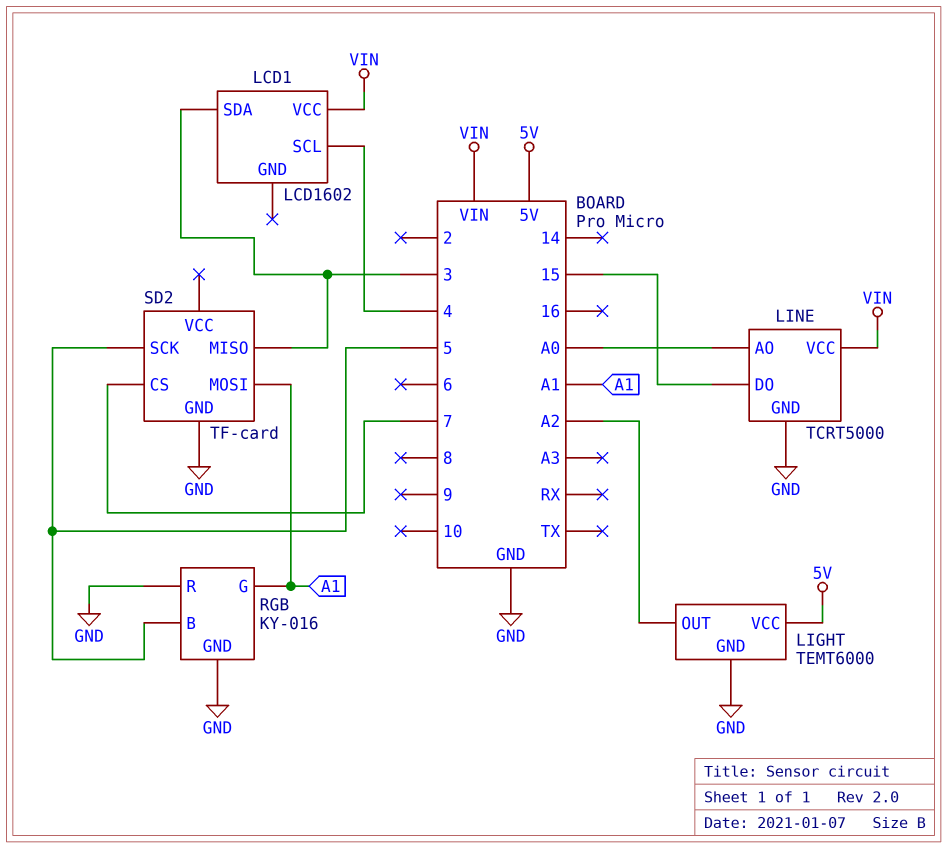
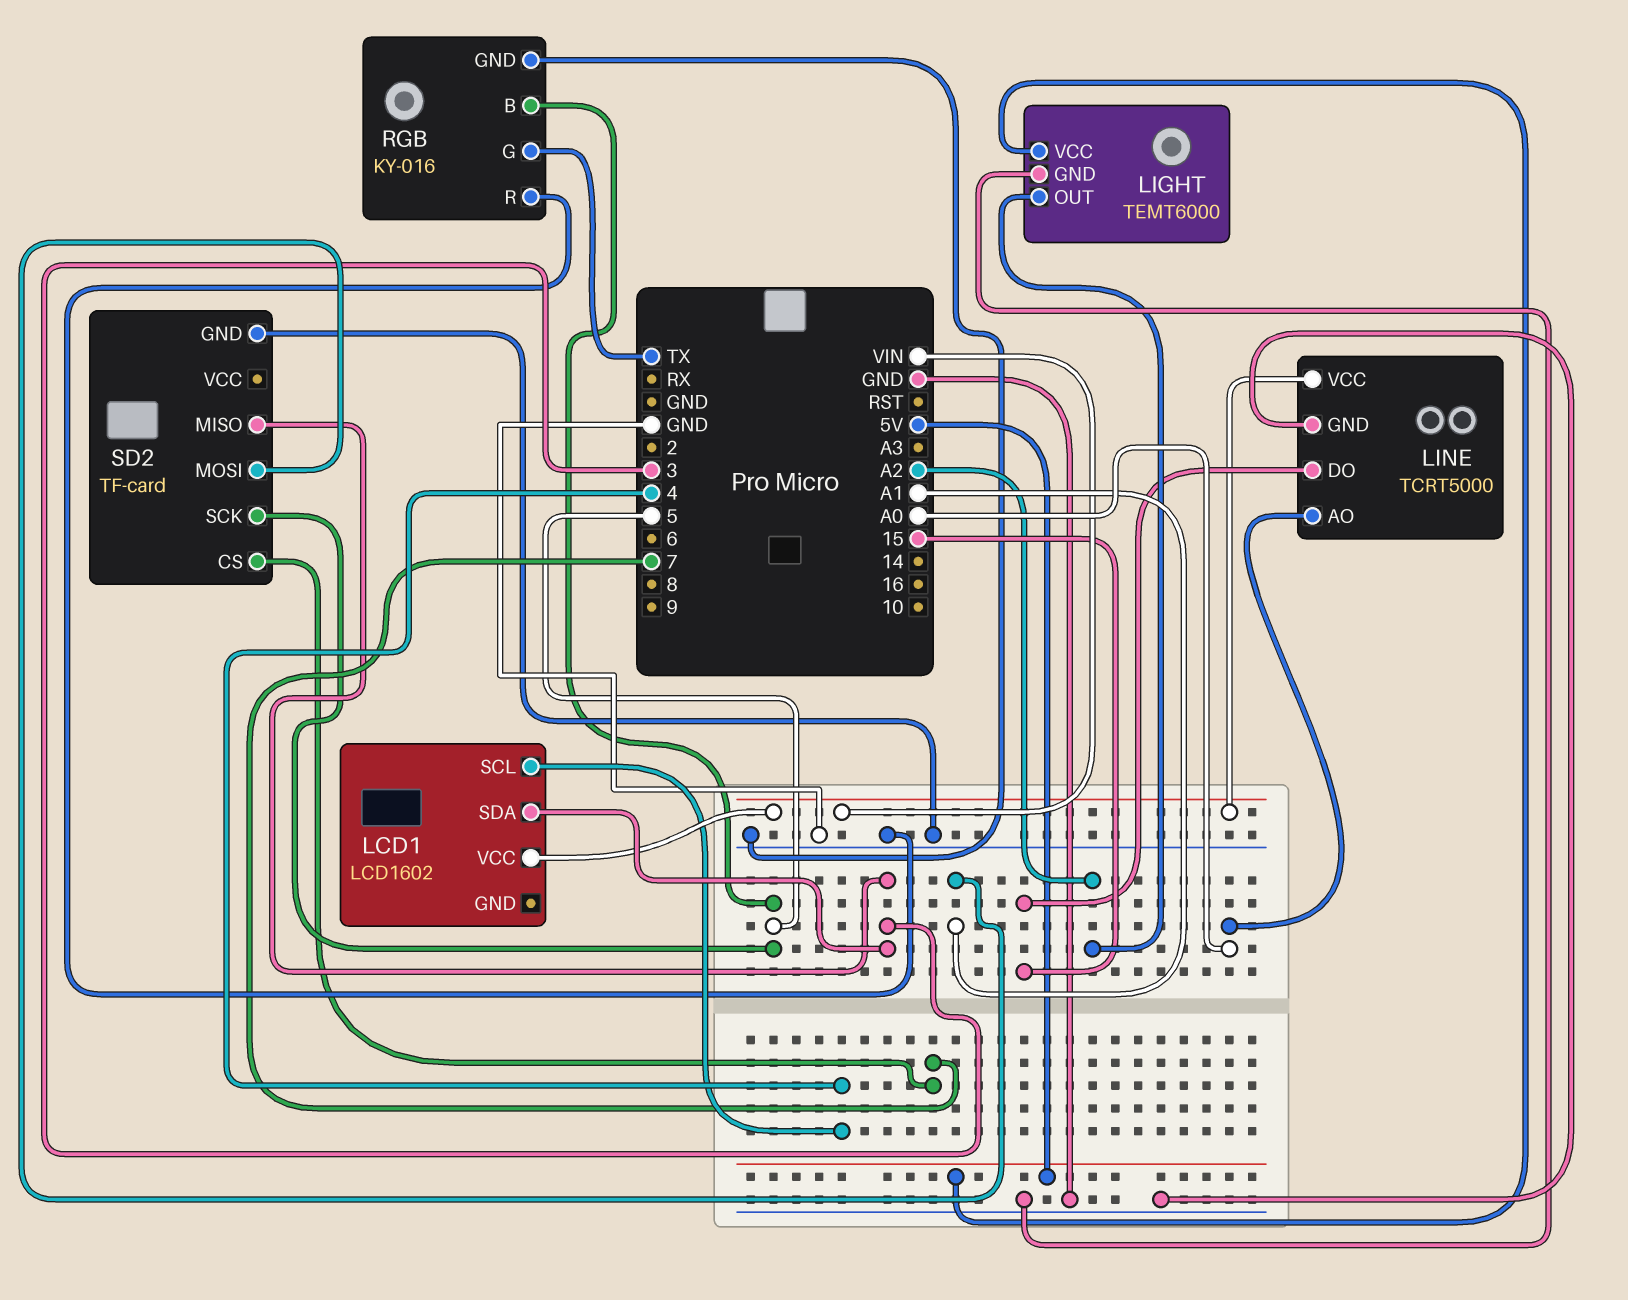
RGB pin G: A1 -> TX

